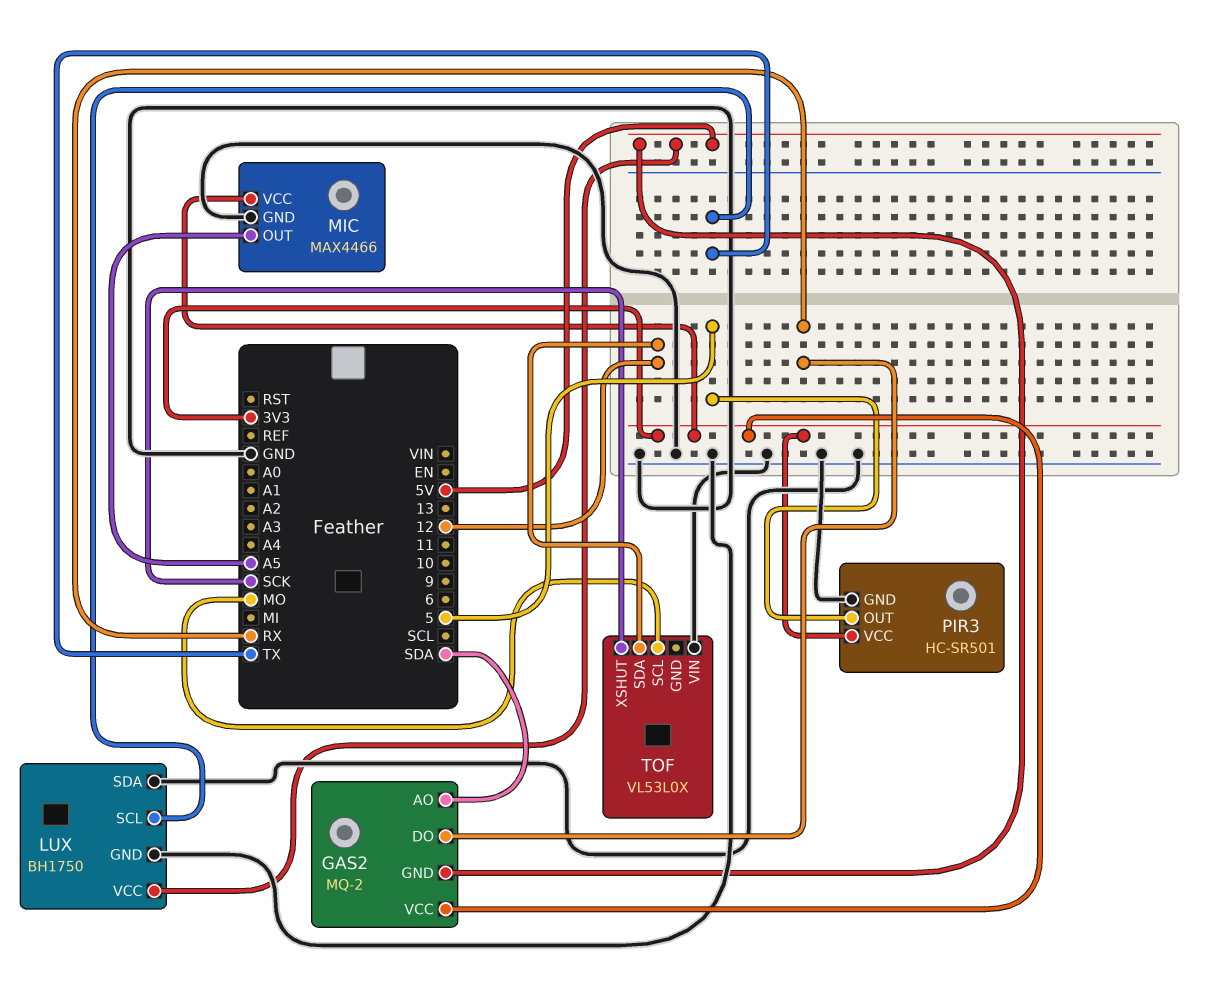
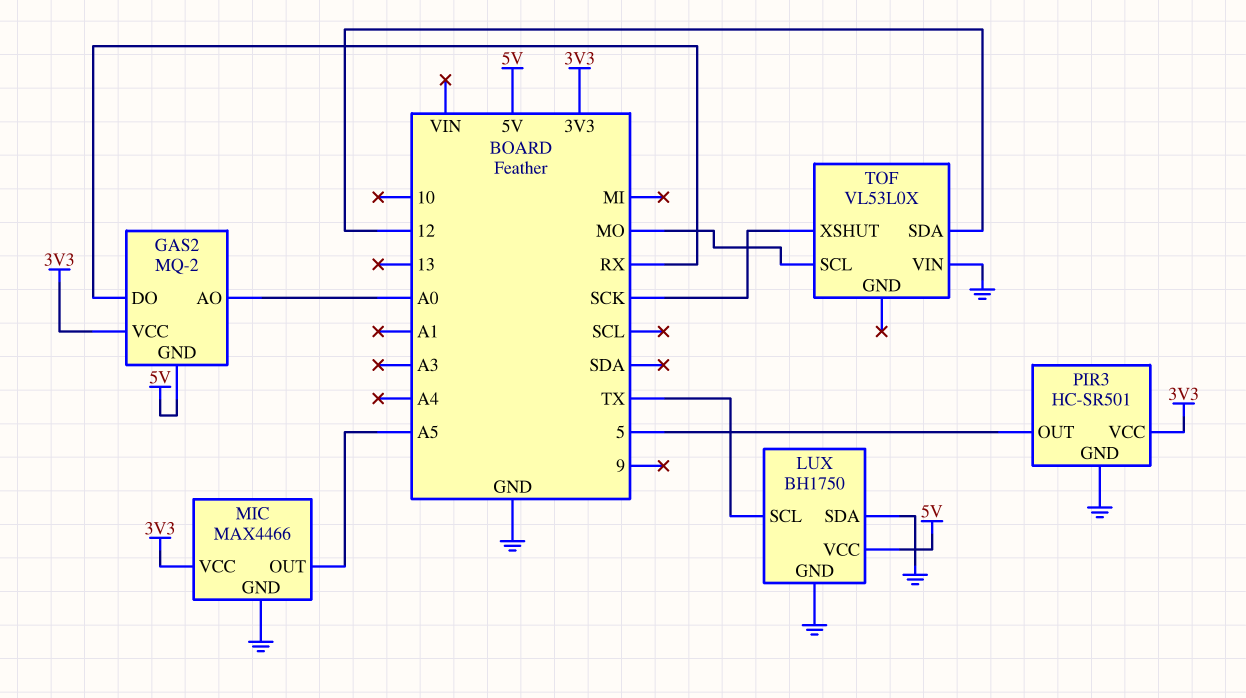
GAS2 pin AO: SDA -> A0

